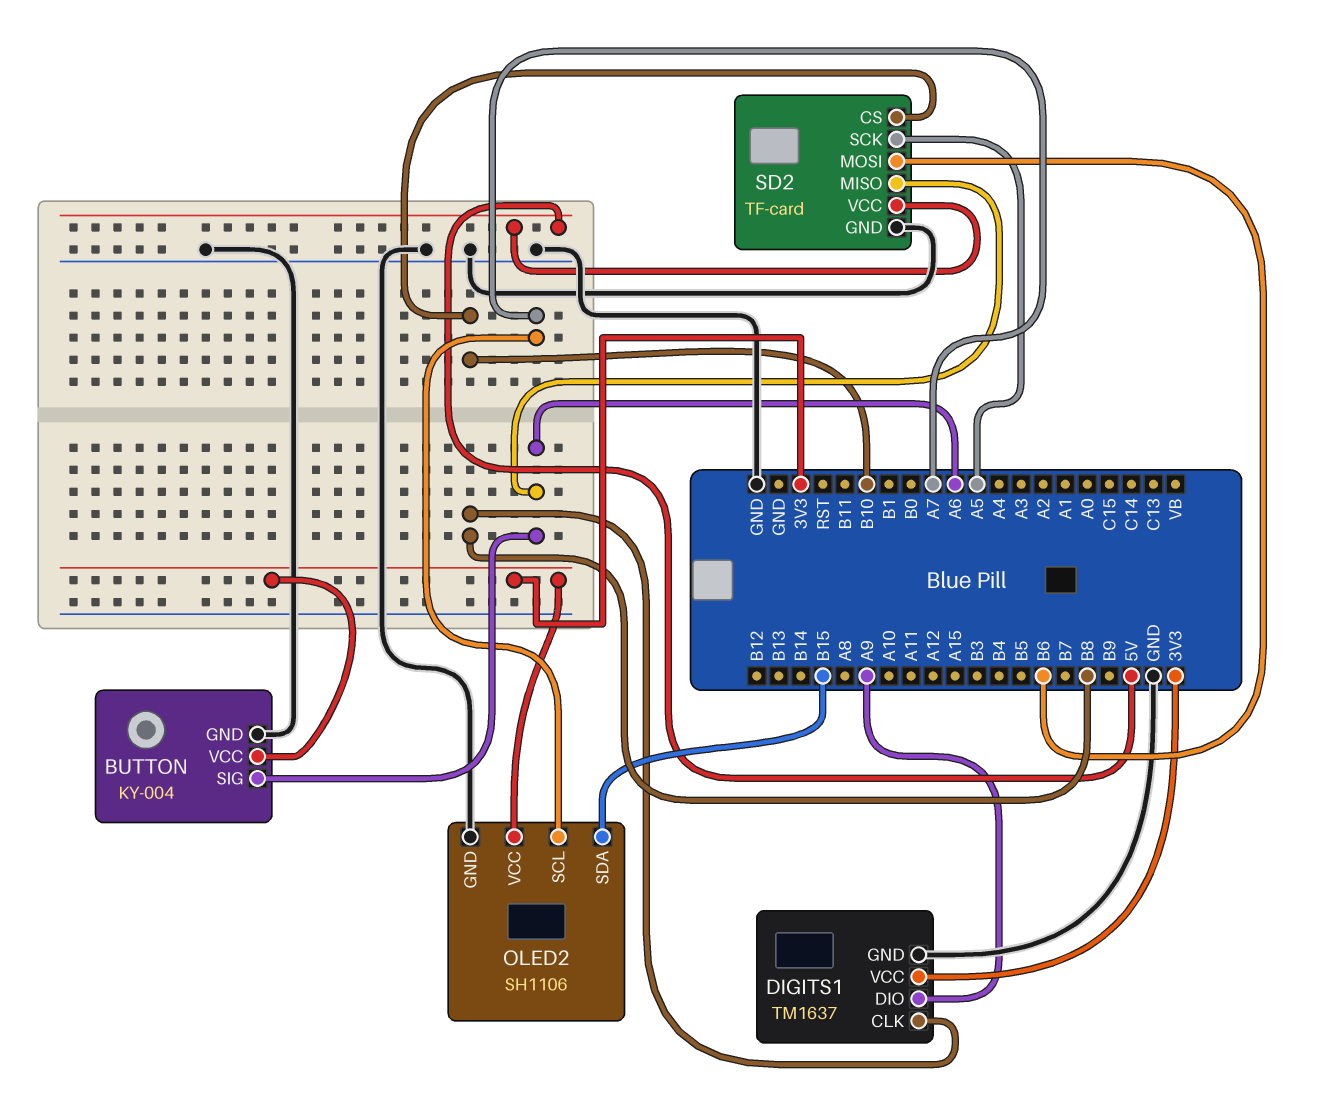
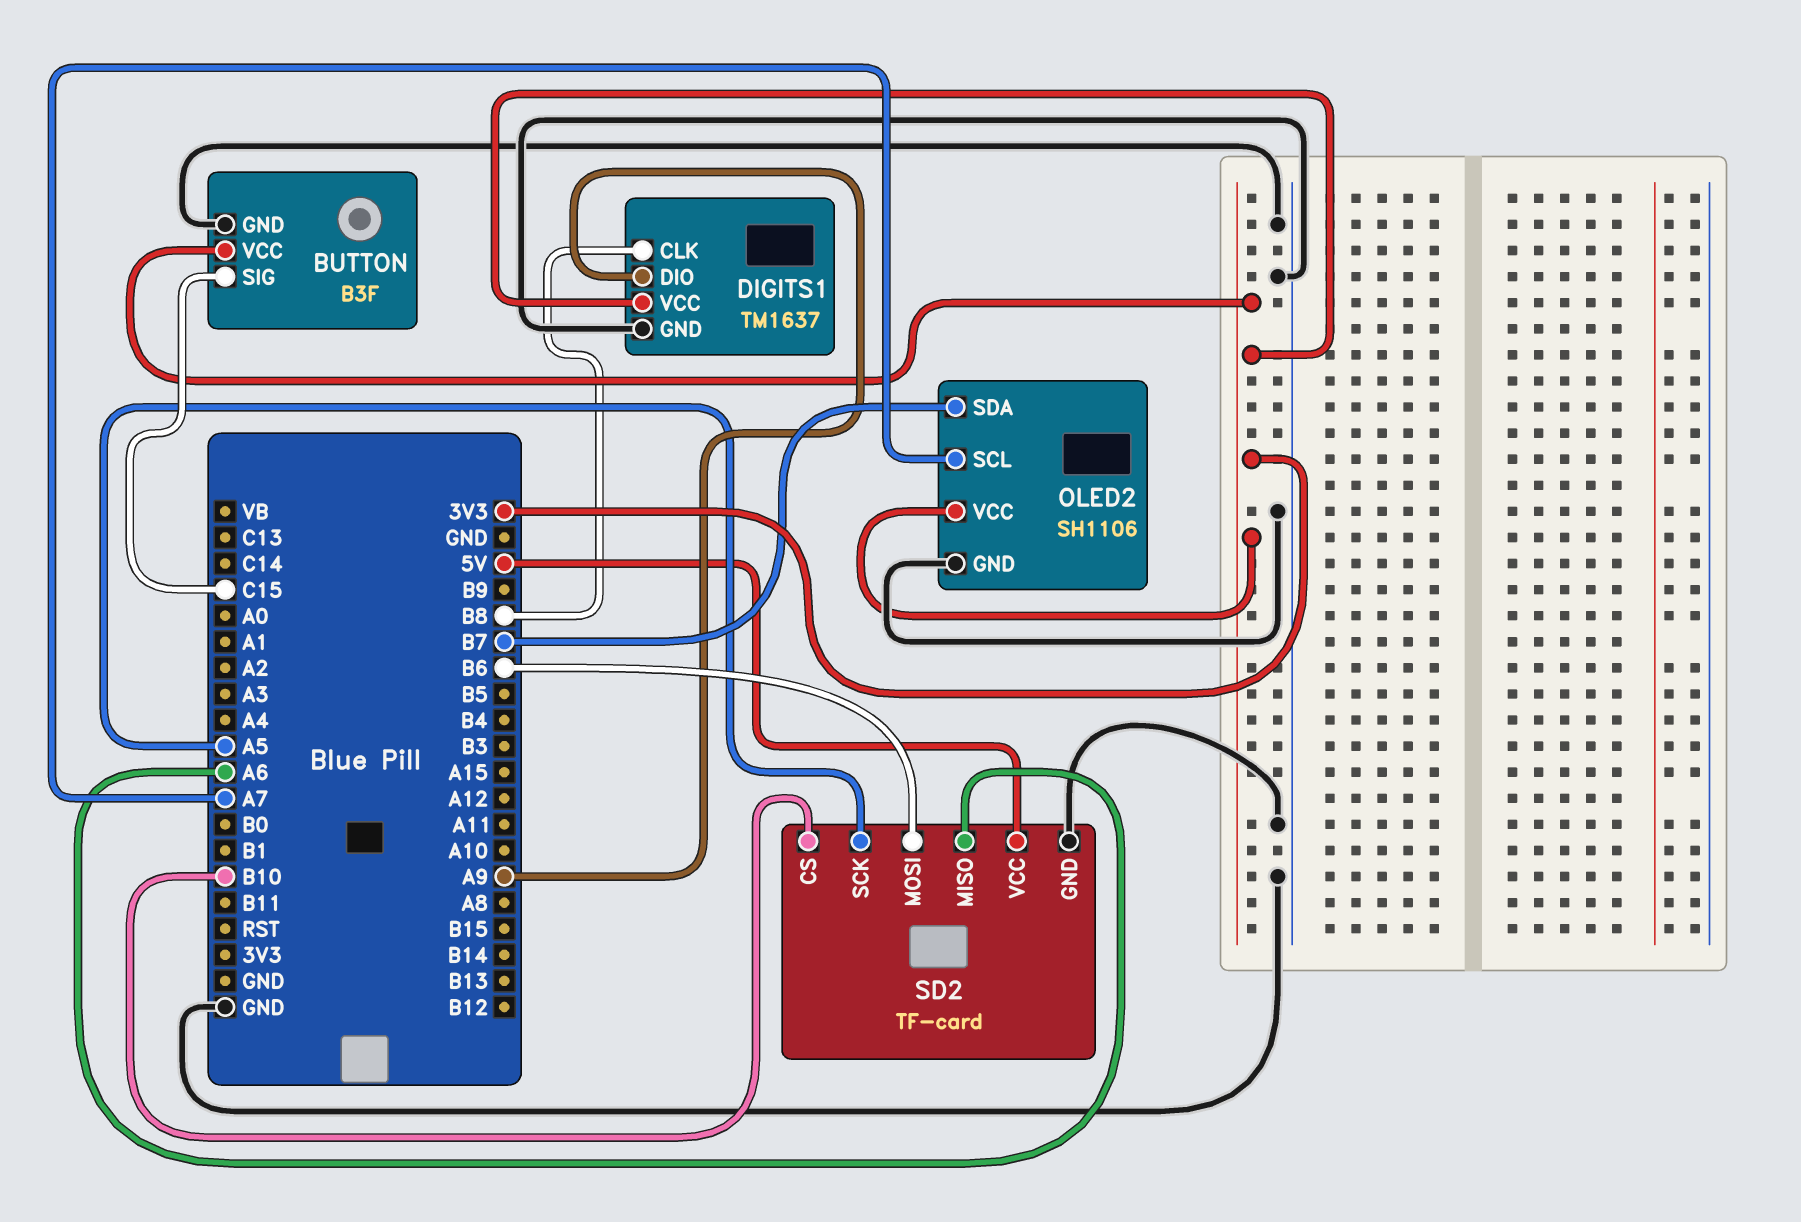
BUTTON: KY-004 -> B3F
BUTTON pin SIG: A6 -> C15
OLED2 pin SDA: B15 -> B7

